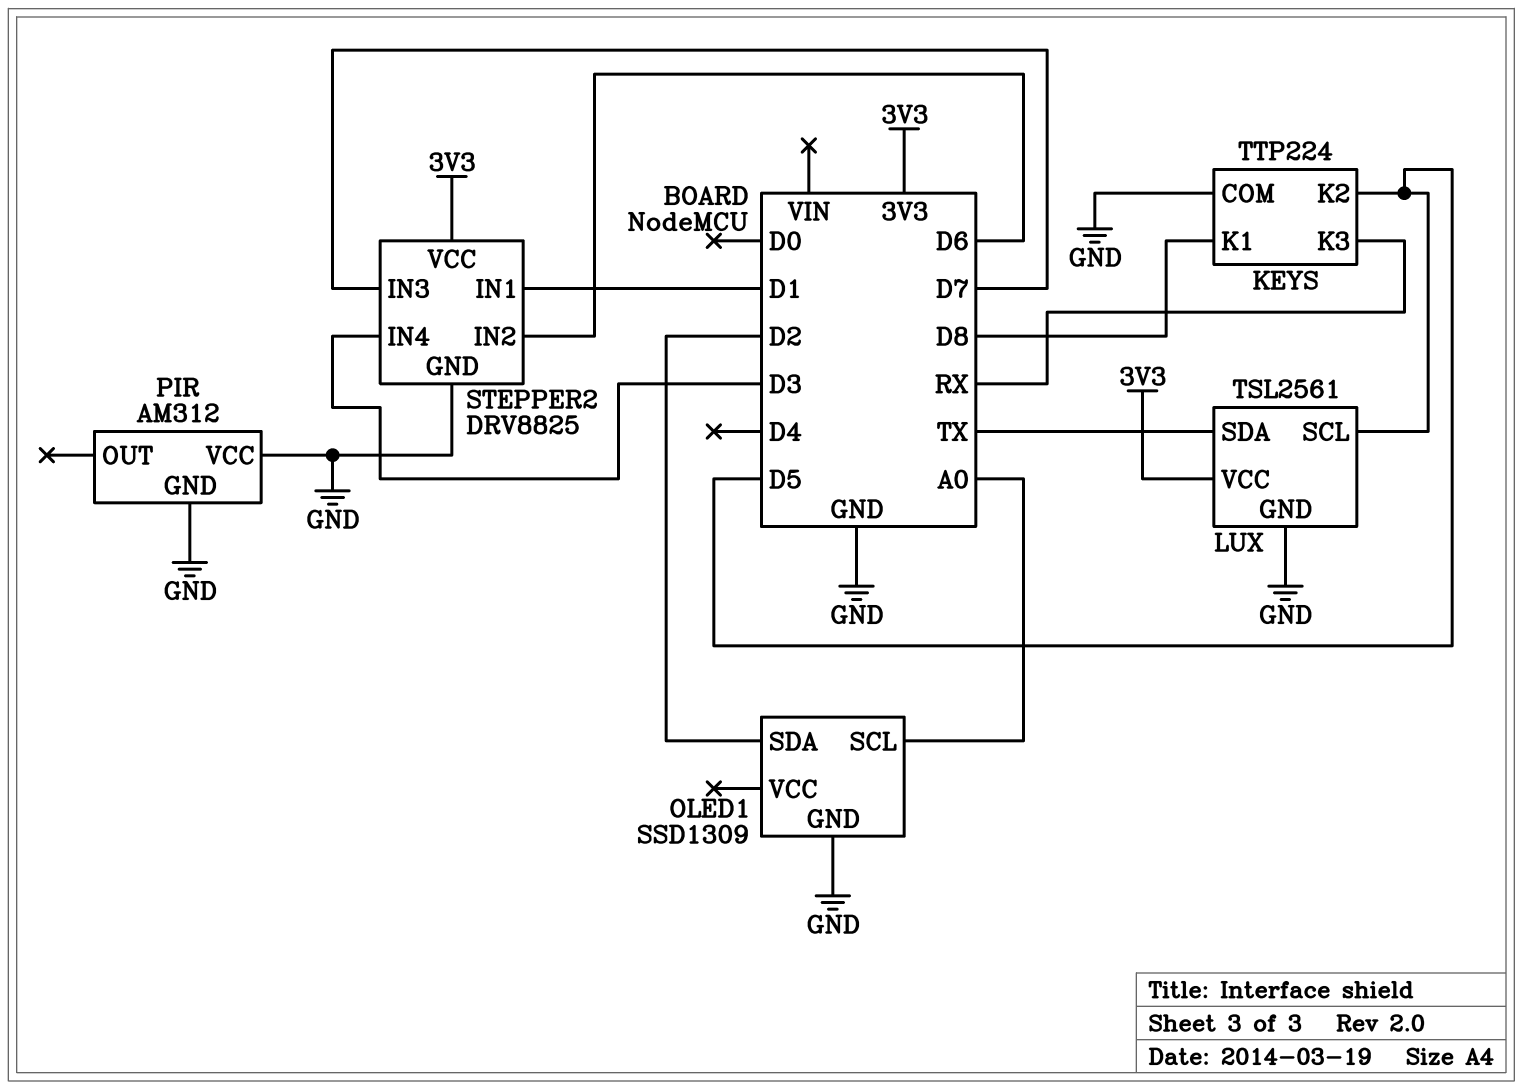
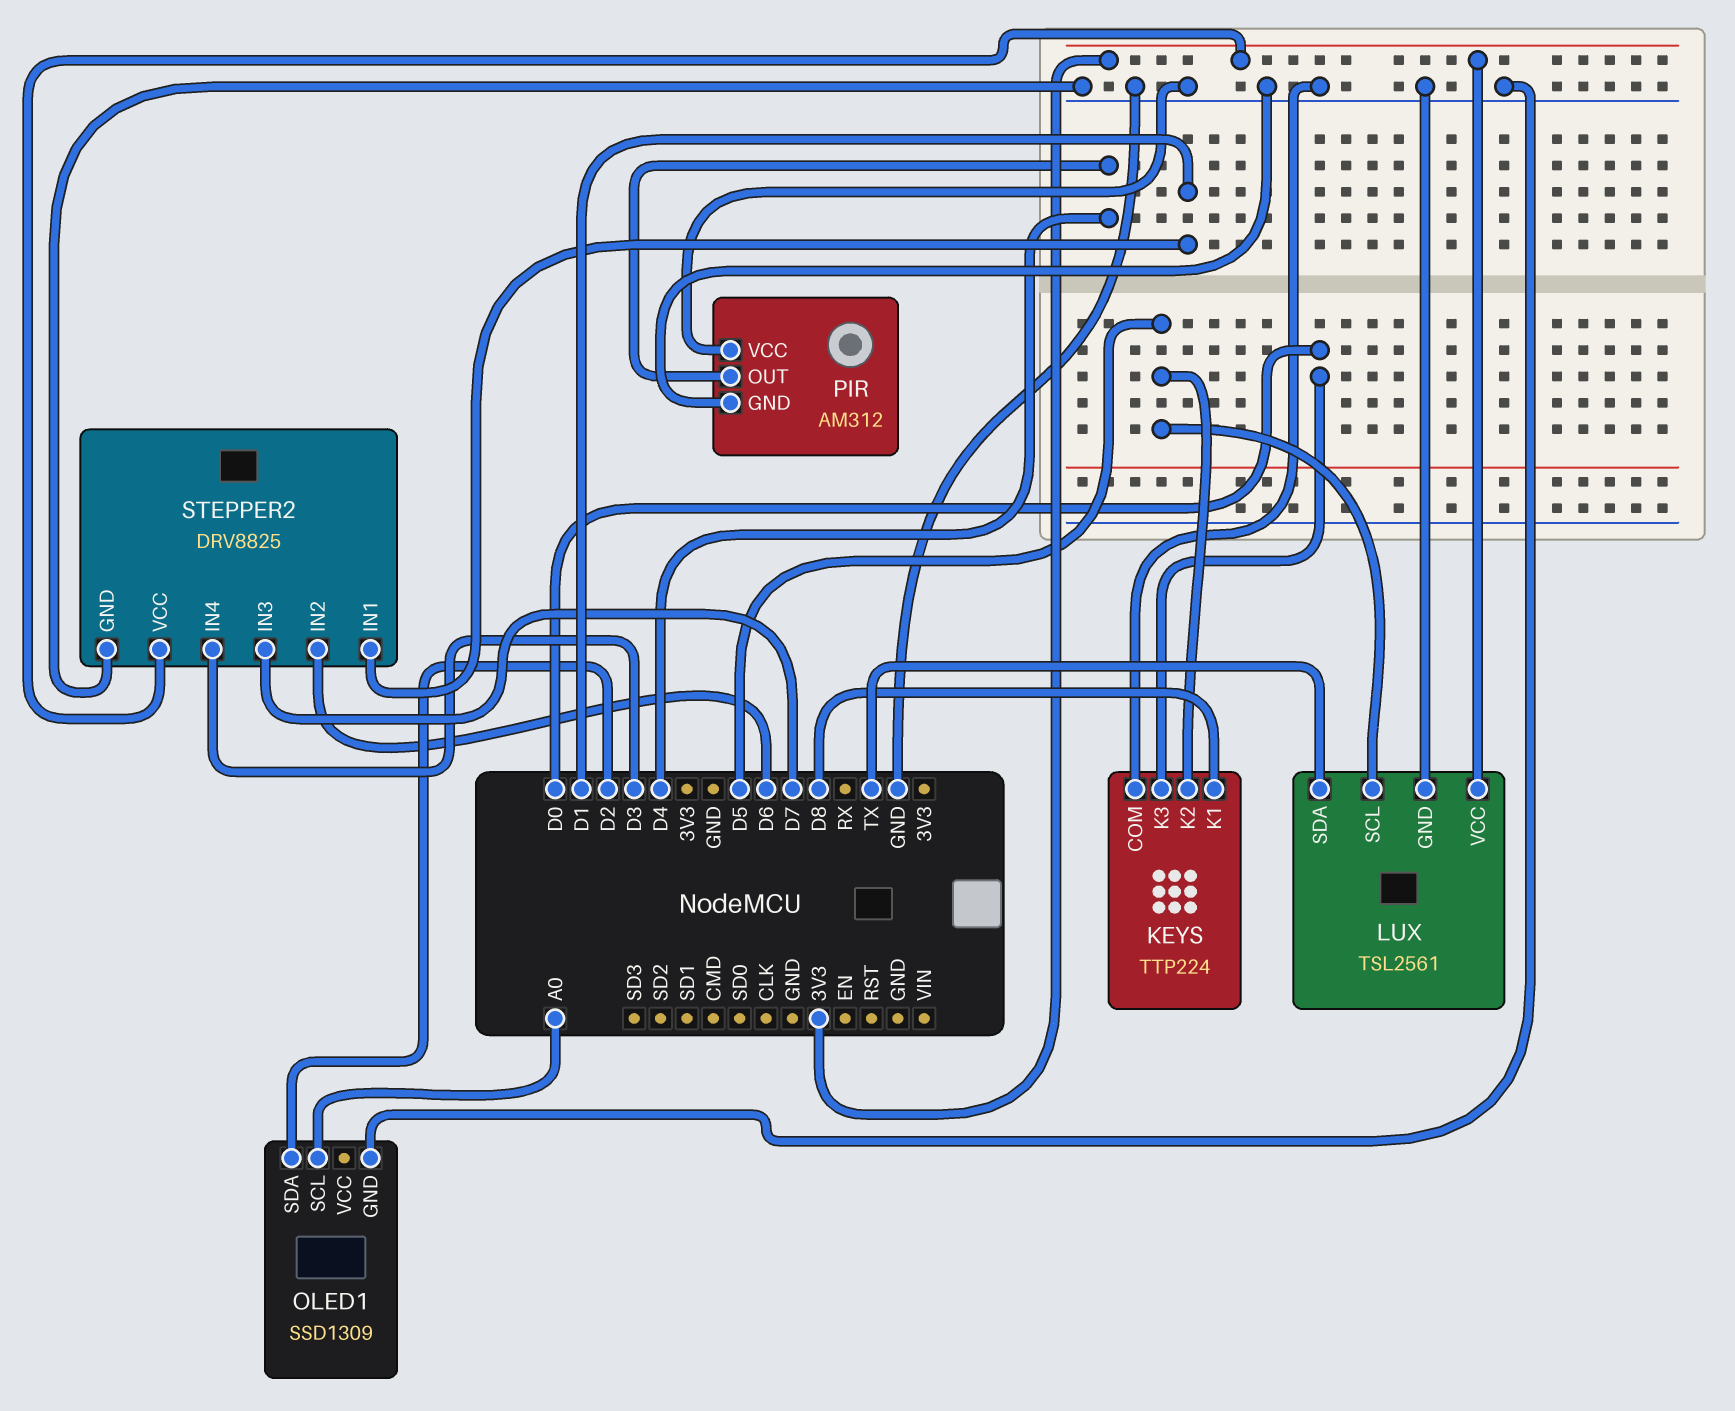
KEYS pin K3: RX -> D0
PIR pin OUT: none -> D4

